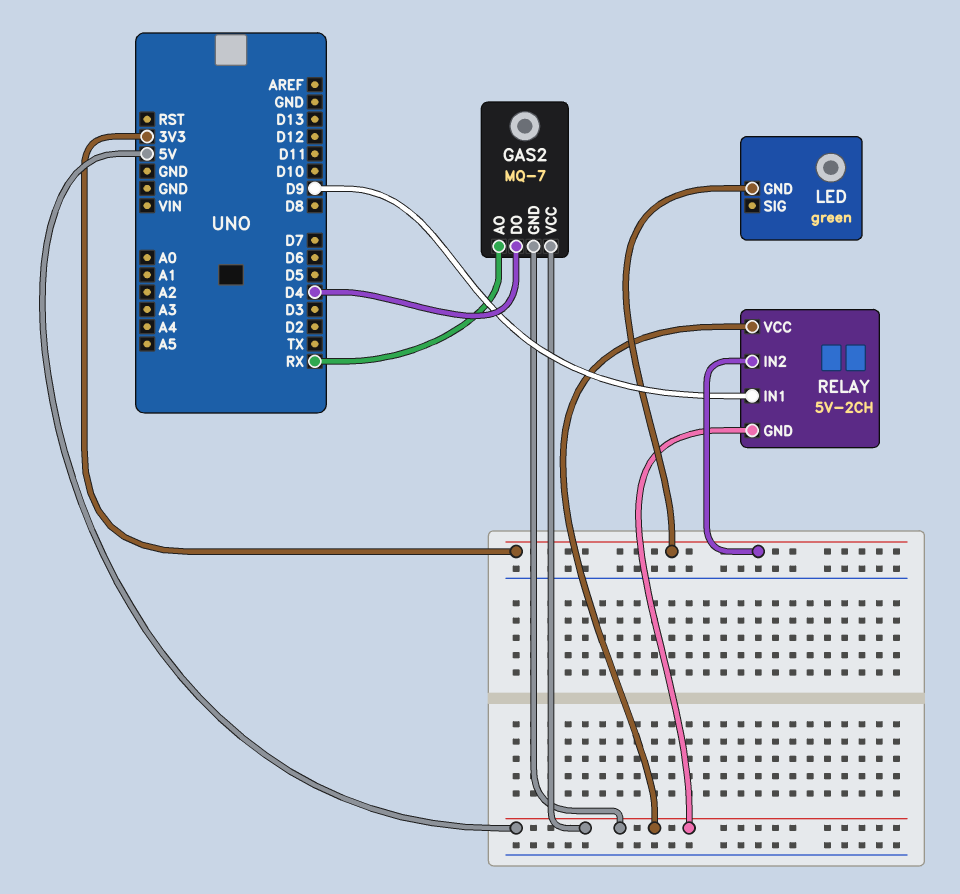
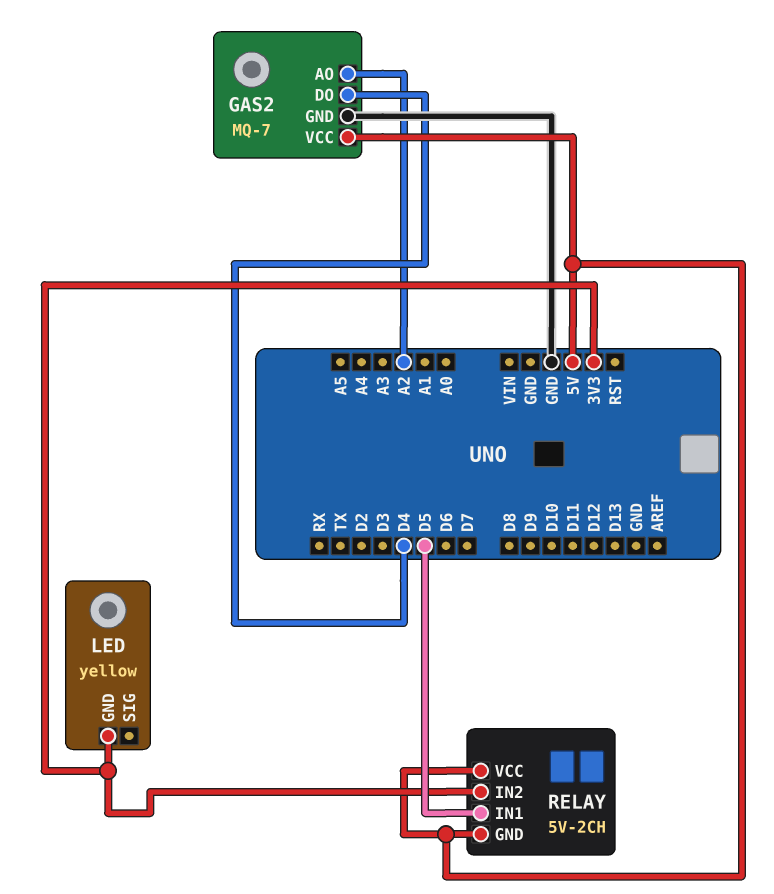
GAS2 pin AO: RX -> A2
GAS2 pin GND: 5V -> GND
LED: green -> yellow
RELAY pin IN1: D9 -> D5

